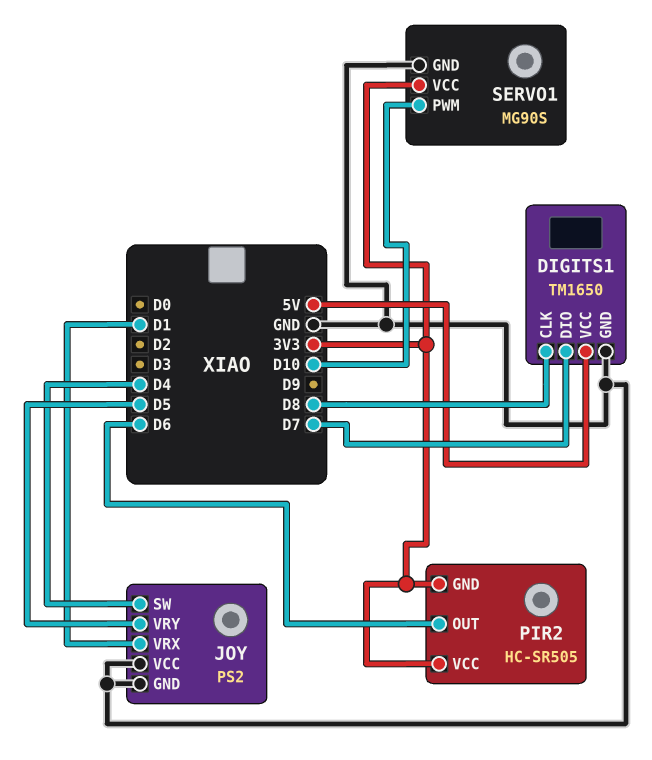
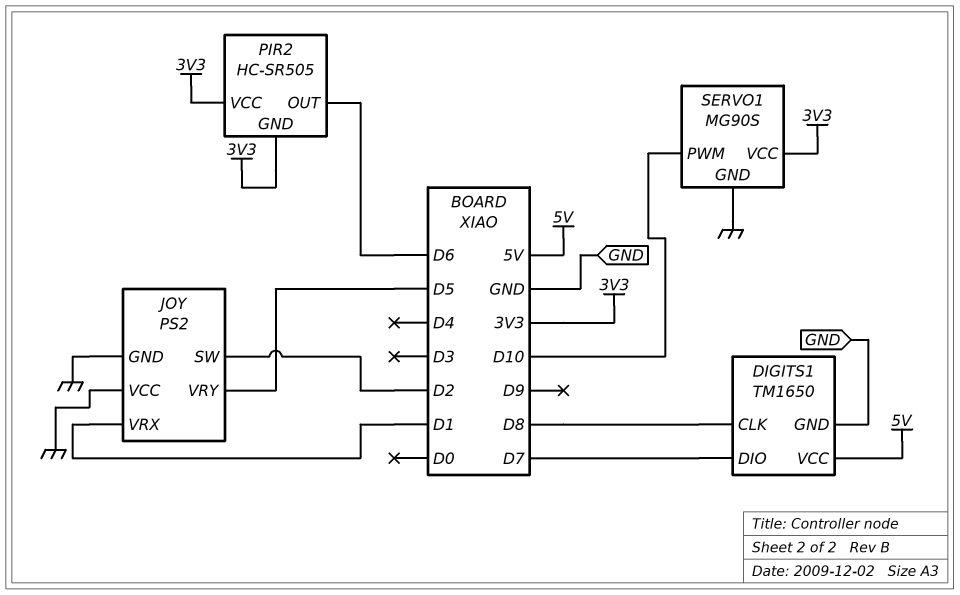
JOY pin SW: D4 -> D2

